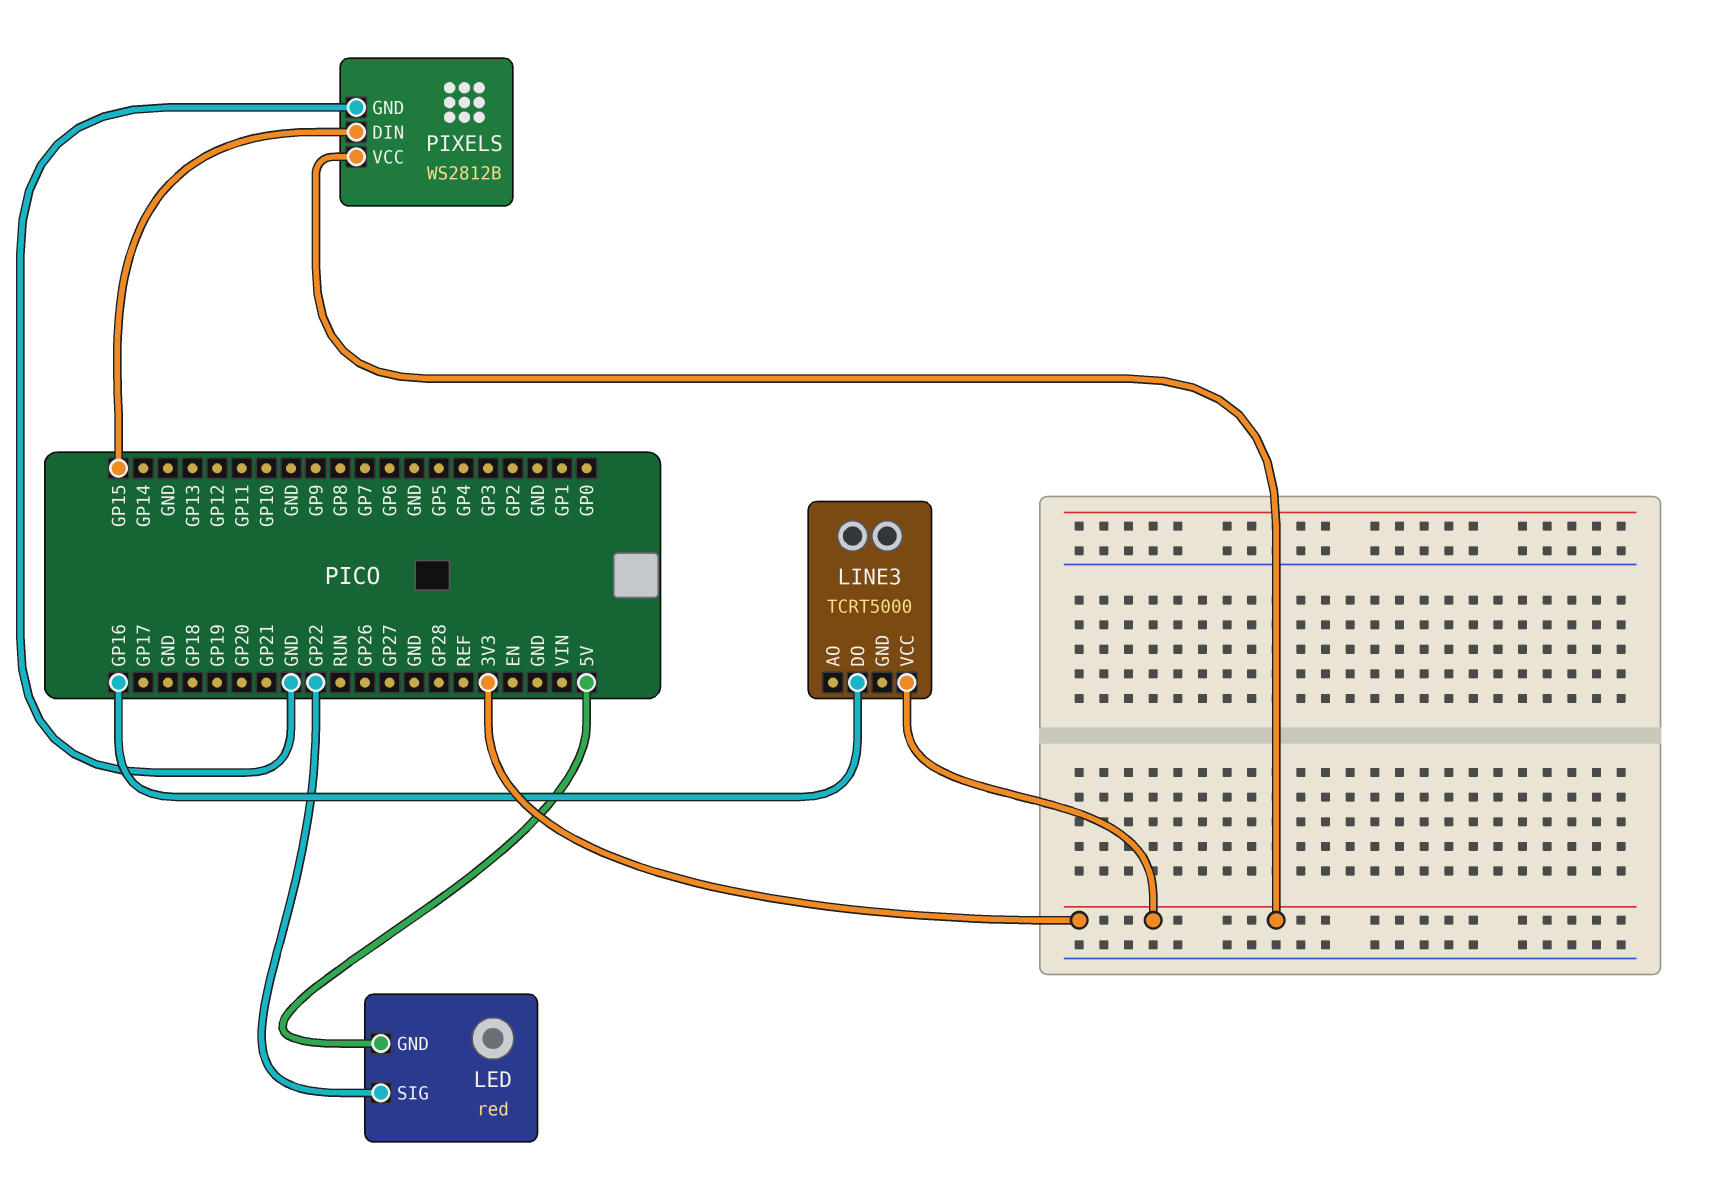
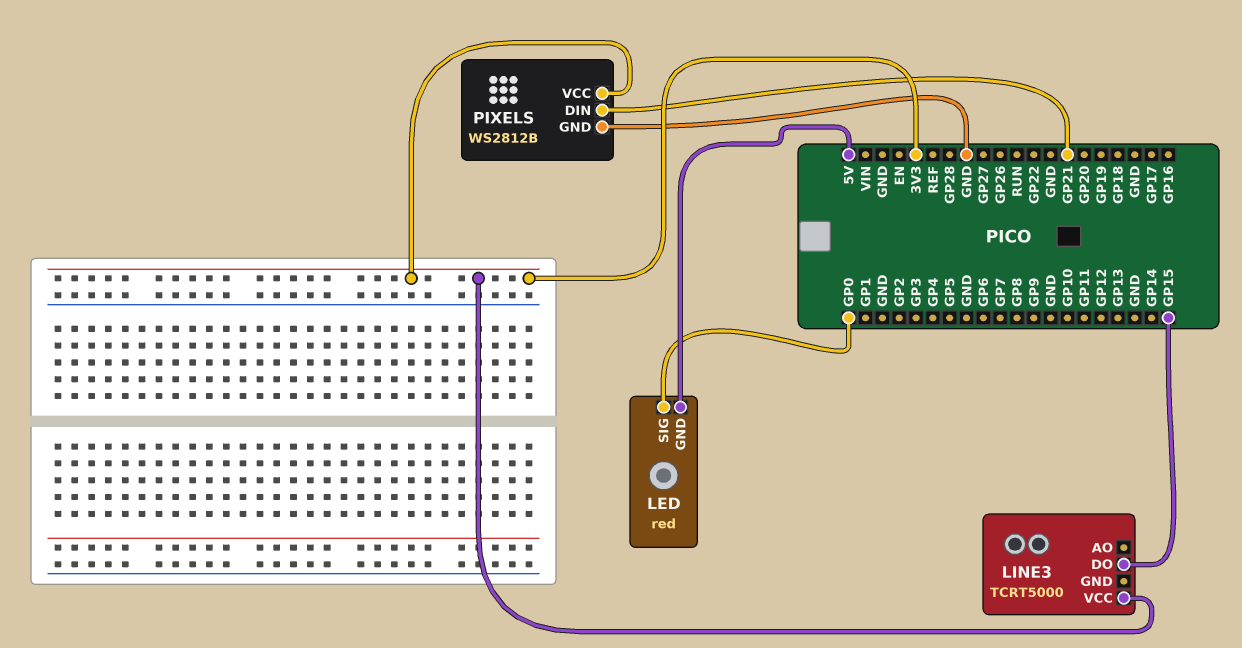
LED pin SIG: GP22 -> GP0
LINE3 pin DO: GP16 -> GP15
PIXELS pin DIN: GP15 -> GP21

